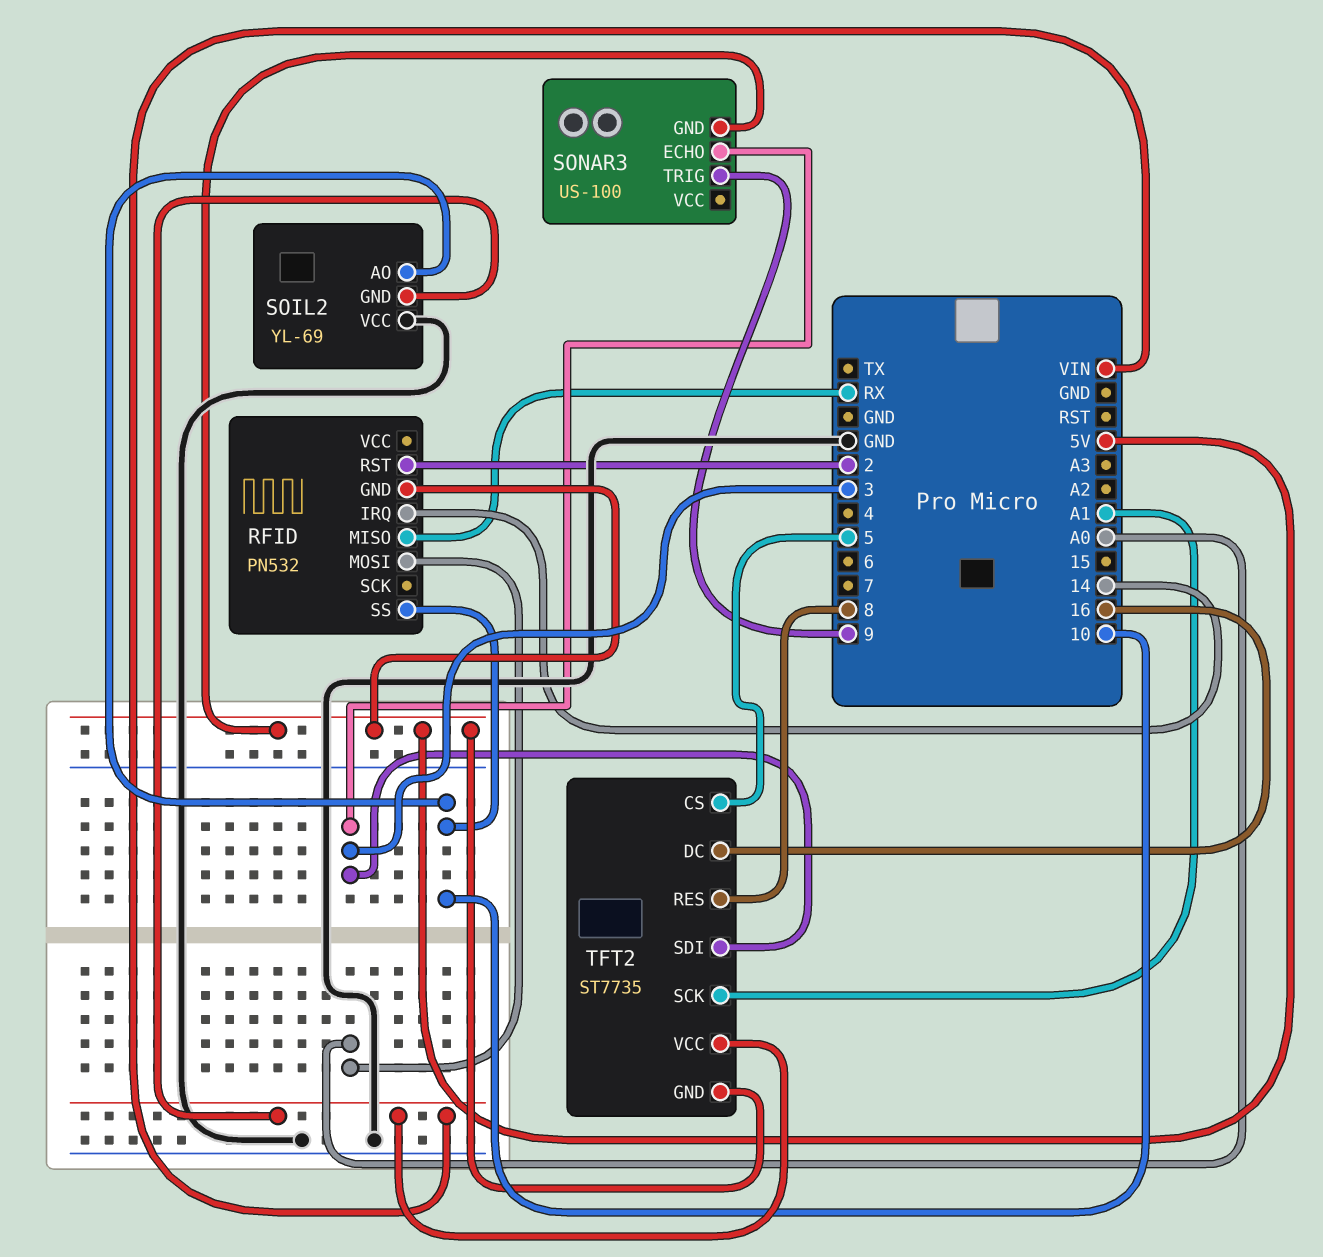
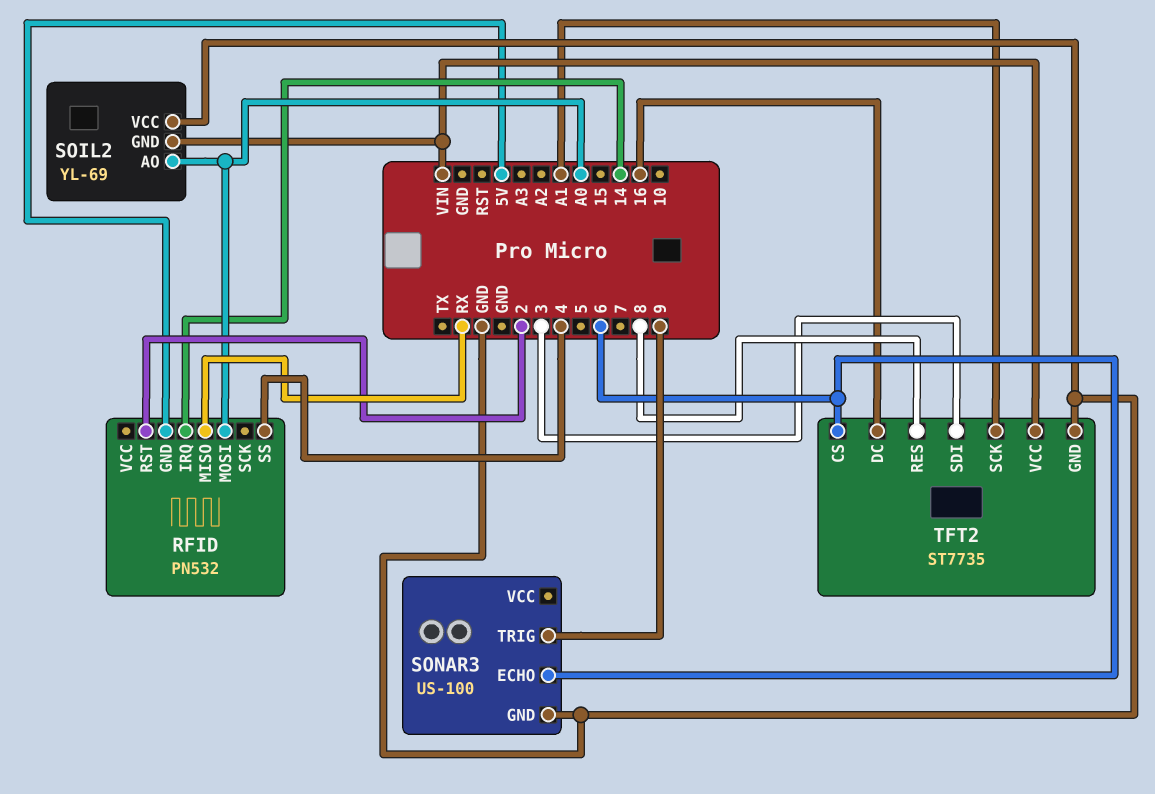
RFID pin SS: 10 -> 4
SOIL2 pin AO: 10 -> A0
SONAR3 pin ECHO: 3 -> 6
SONAR3 pin GND: 5V -> GND
TFT2 pin CS: 5 -> 6
TFT2 pin GND: 5V -> GND

